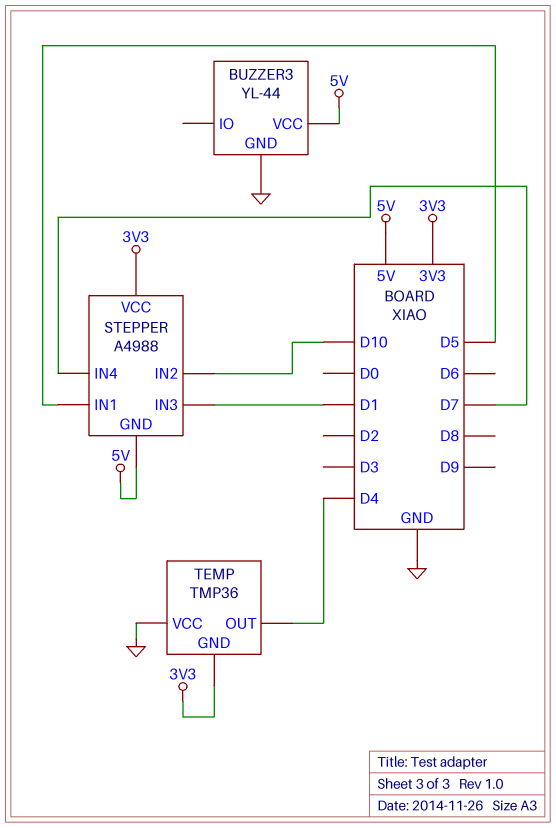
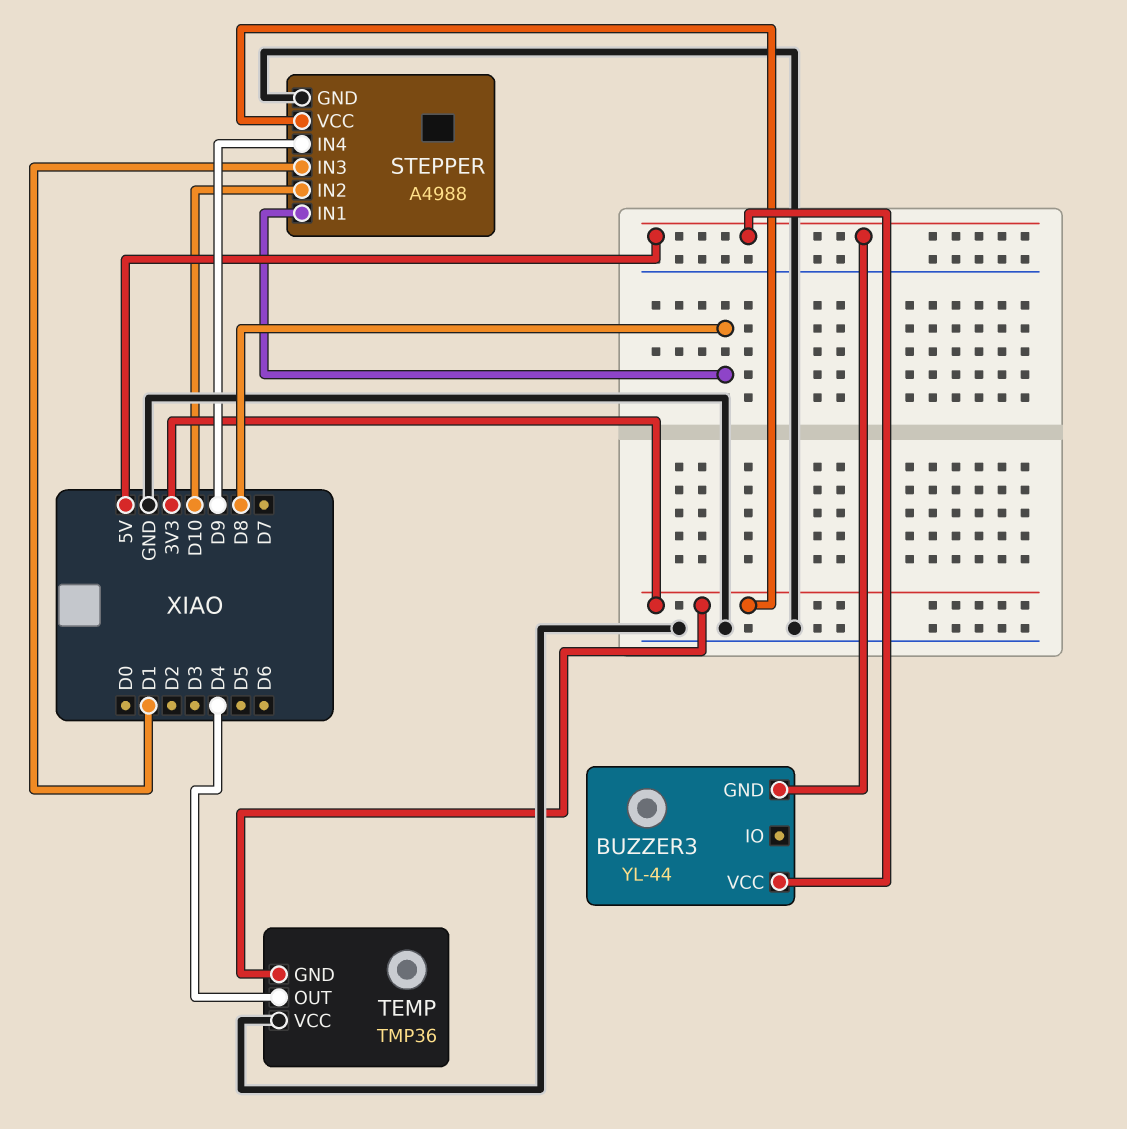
BUZZER3 pin GND: GND -> 5V
STEPPER pin GND: 5V -> GND
STEPPER pin IN1: D5 -> D8
STEPPER pin IN4: D7 -> D9

